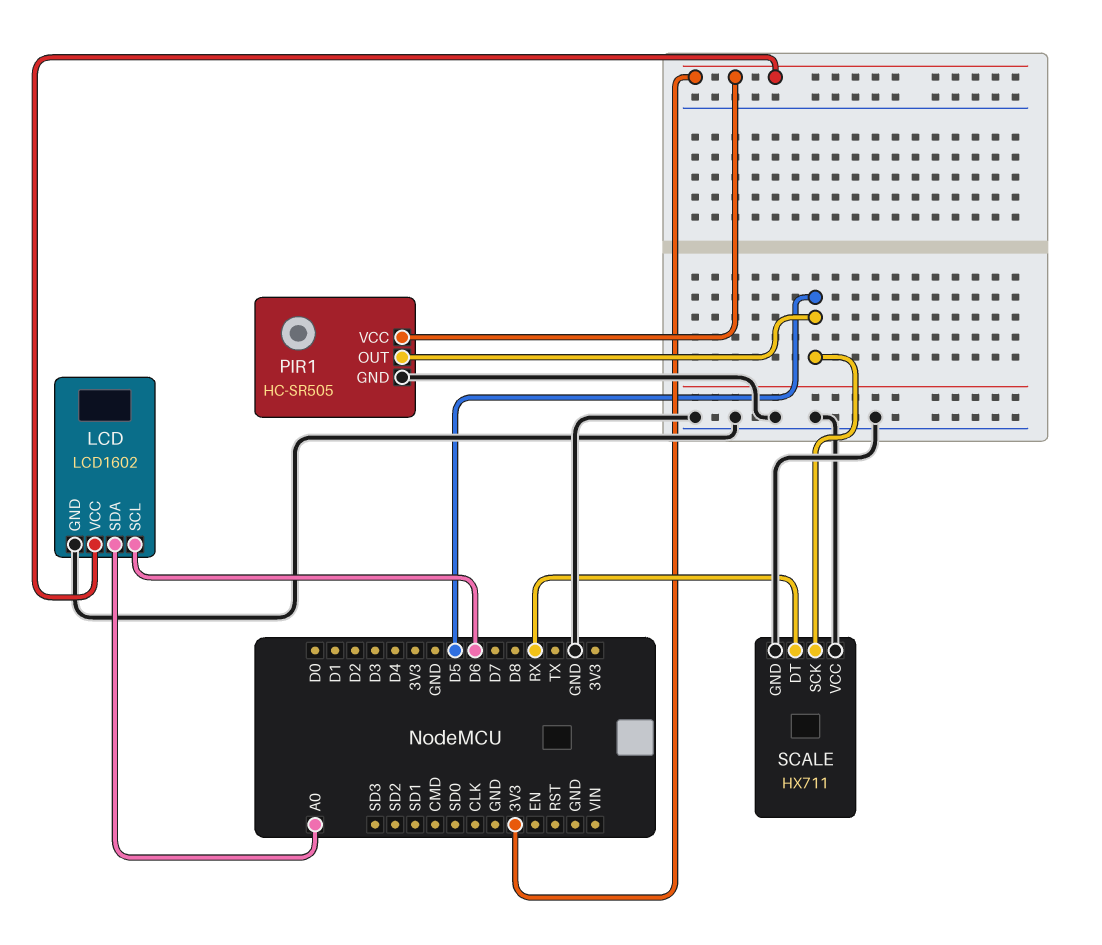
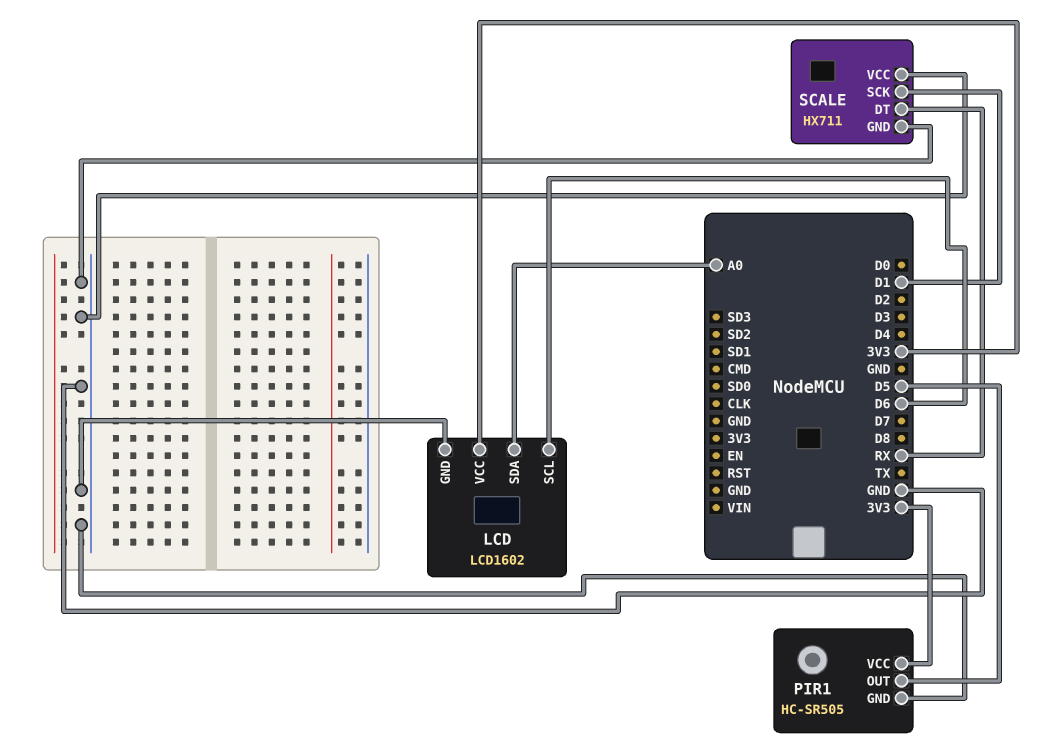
SCALE pin SCK: D5 -> D1

